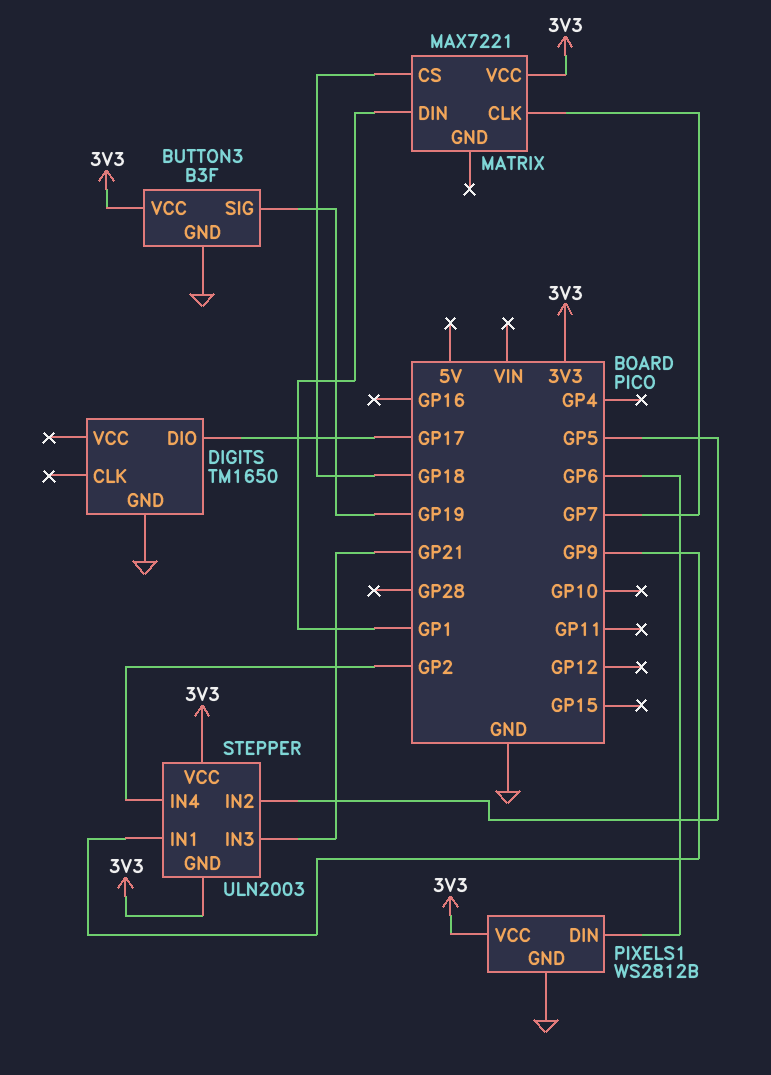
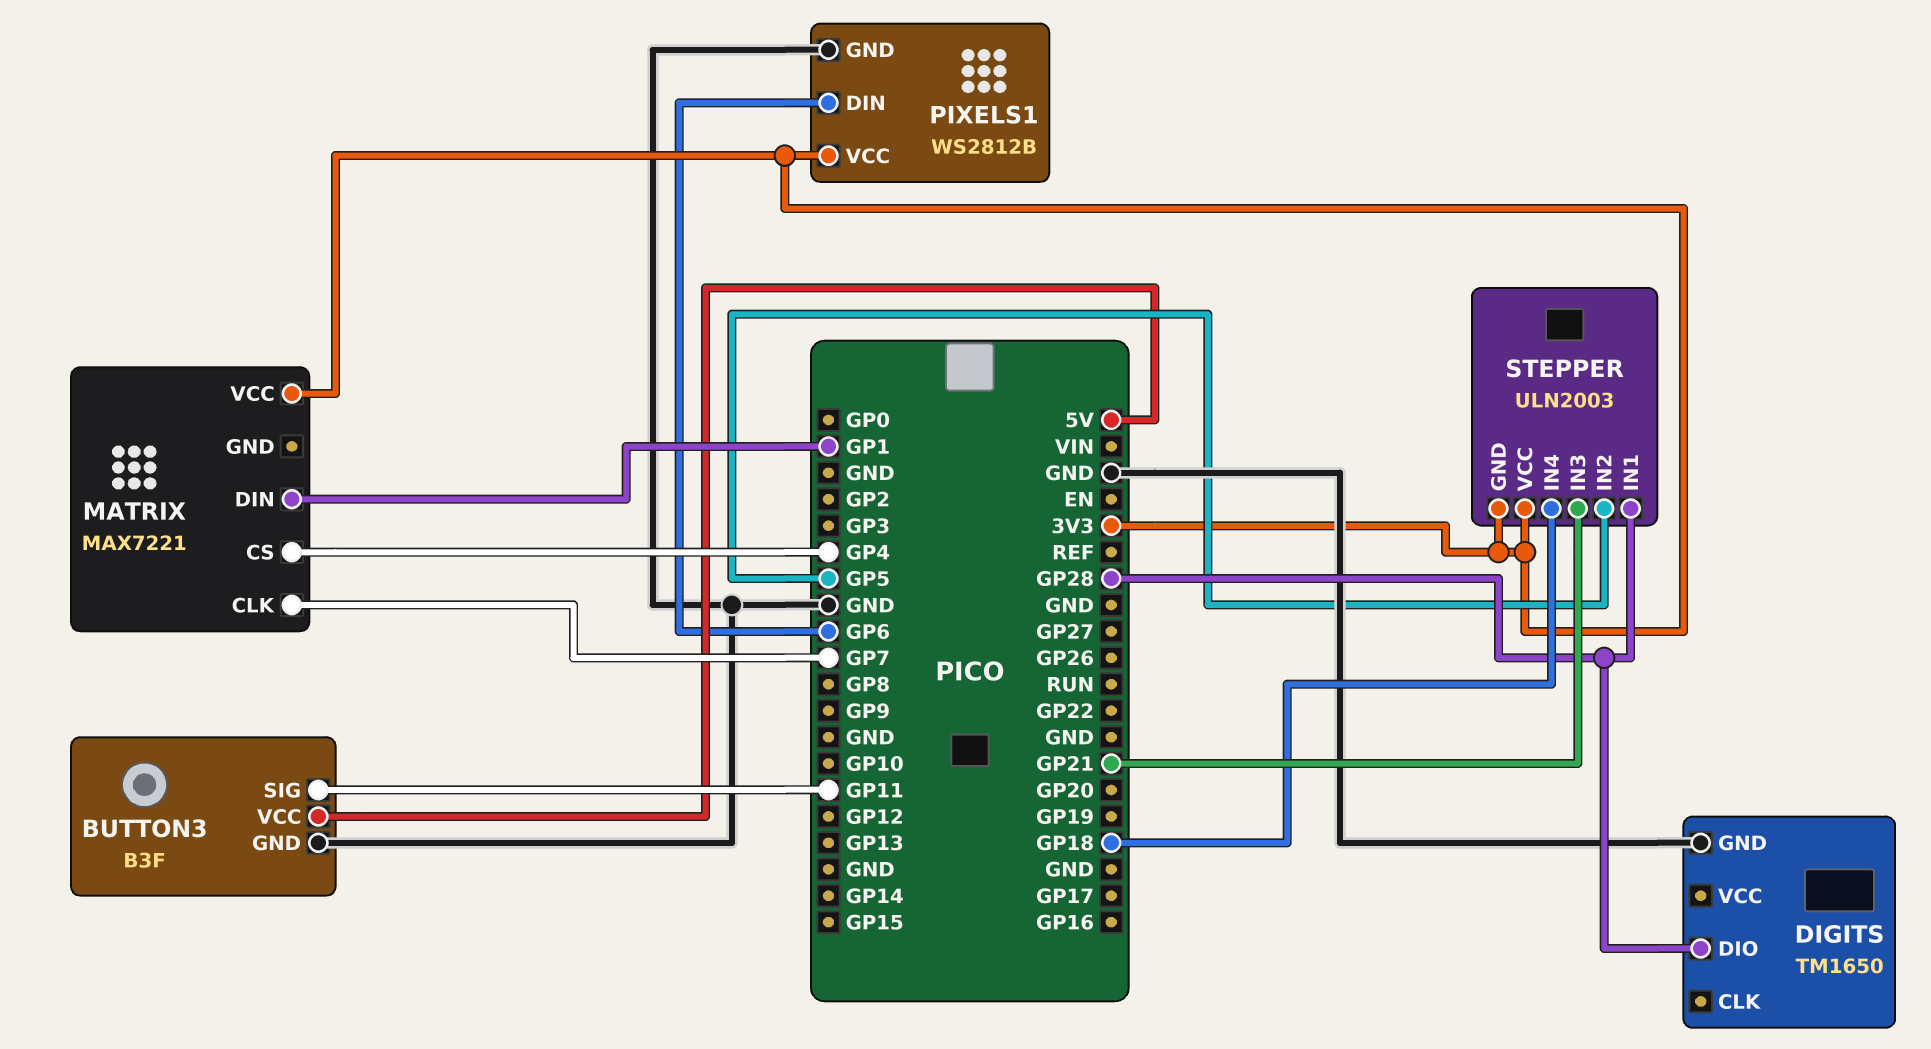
BUTTON3 pin SIG: GP19 -> GP11
BUTTON3 pin VCC: 3V3 -> 5V
DIGITS pin DIO: GP17 -> GP28
MATRIX pin CS: GP18 -> GP4
STEPPER pin IN1: GP9 -> GP28
STEPPER pin IN4: GP2 -> GP18

